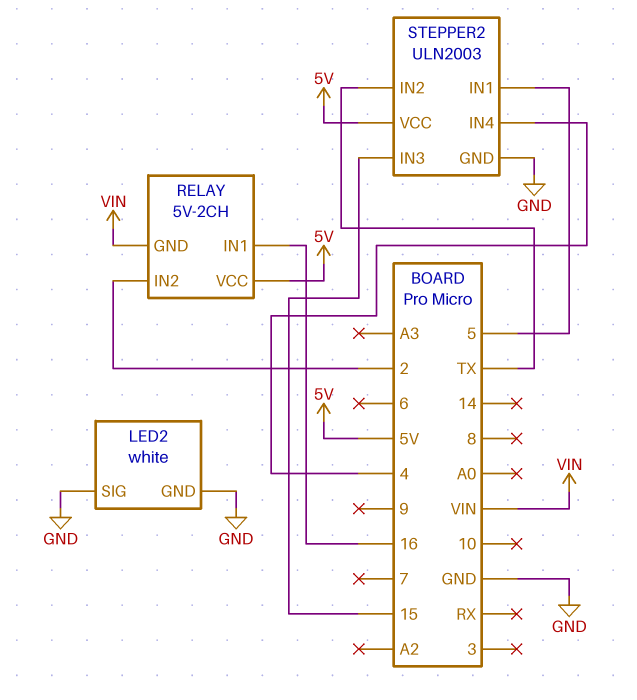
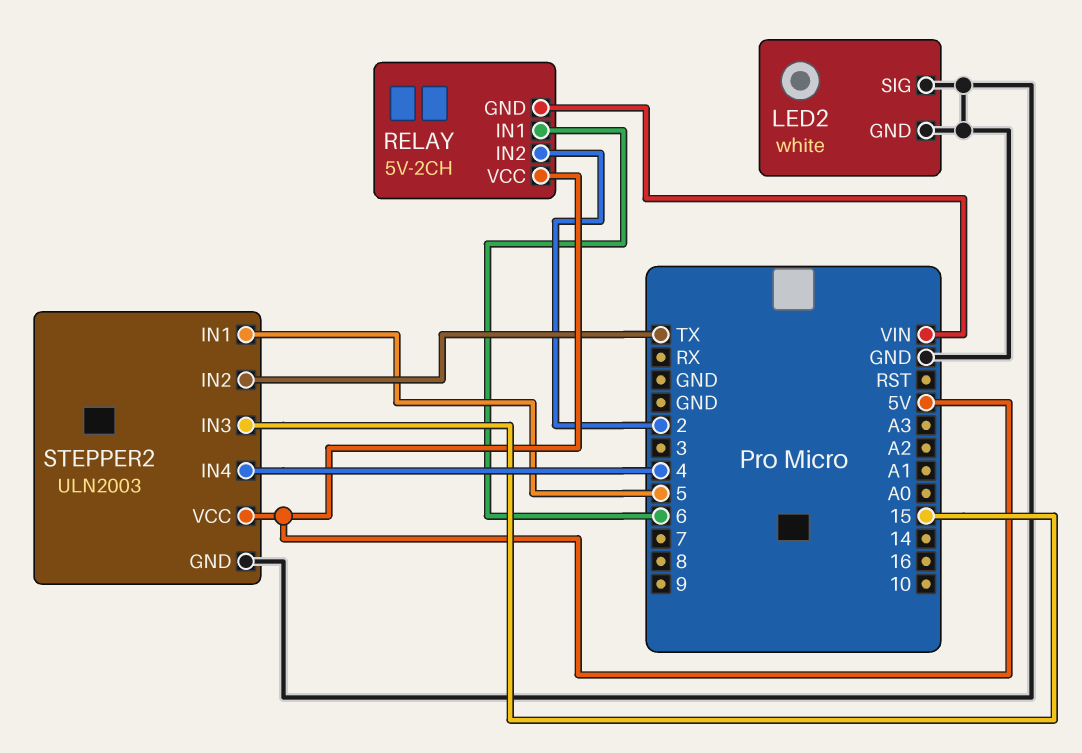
RELAY pin IN1: 16 -> 6

